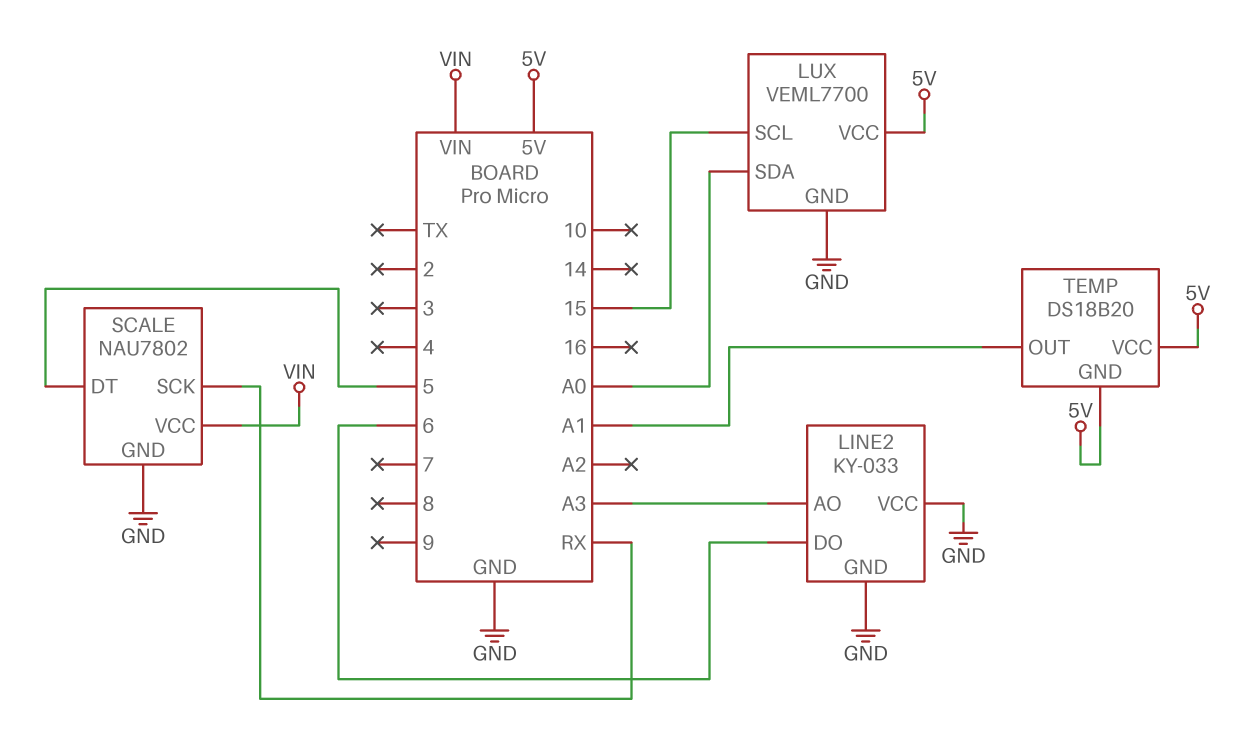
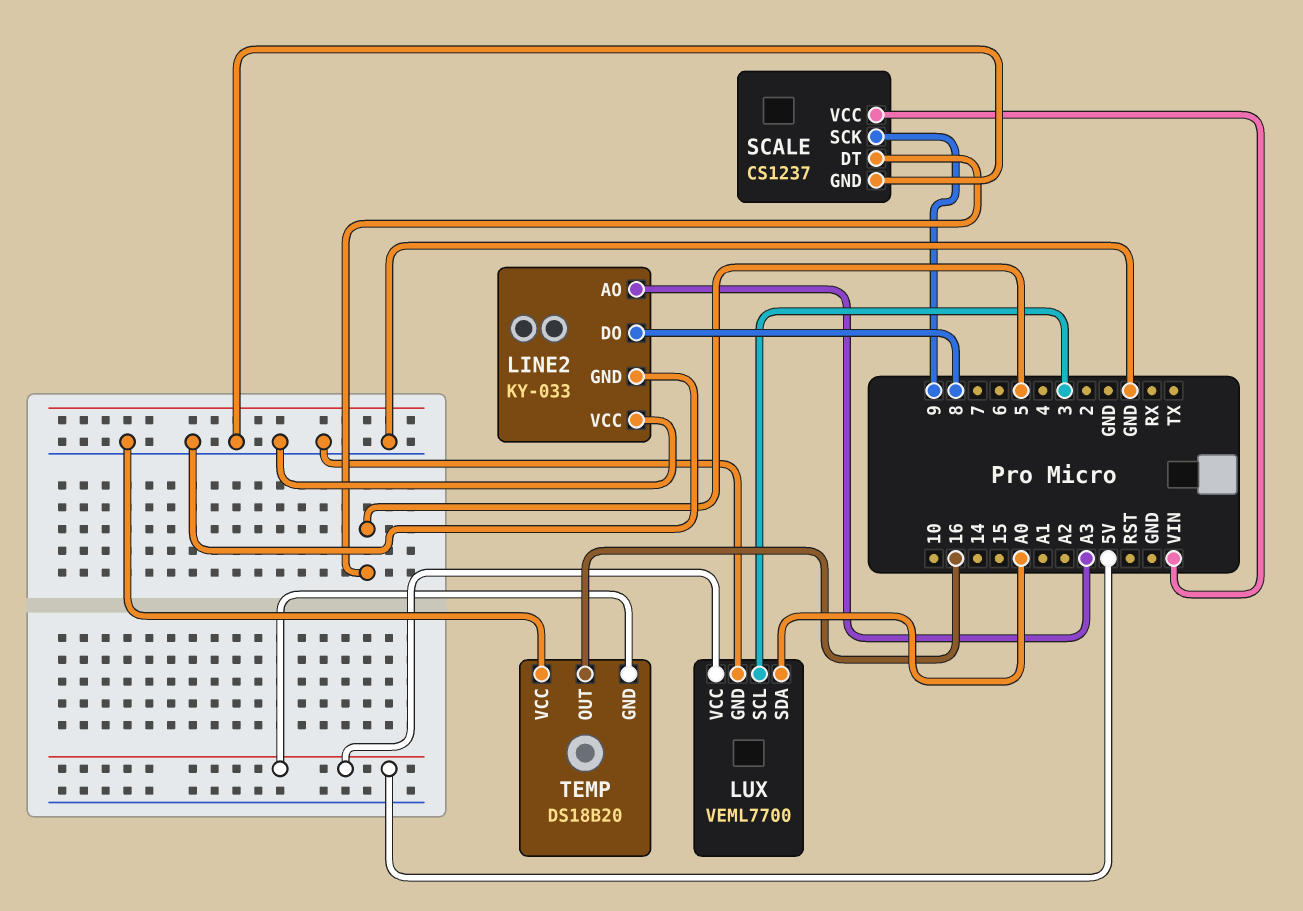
LINE2 pin DO: 6 -> 8
LUX pin SCL: 15 -> 3
SCALE: NAU7802 -> CS1237
SCALE pin SCK: RX -> 9
TEMP pin OUT: A1 -> 16
TEMP pin VCC: 5V -> GND

